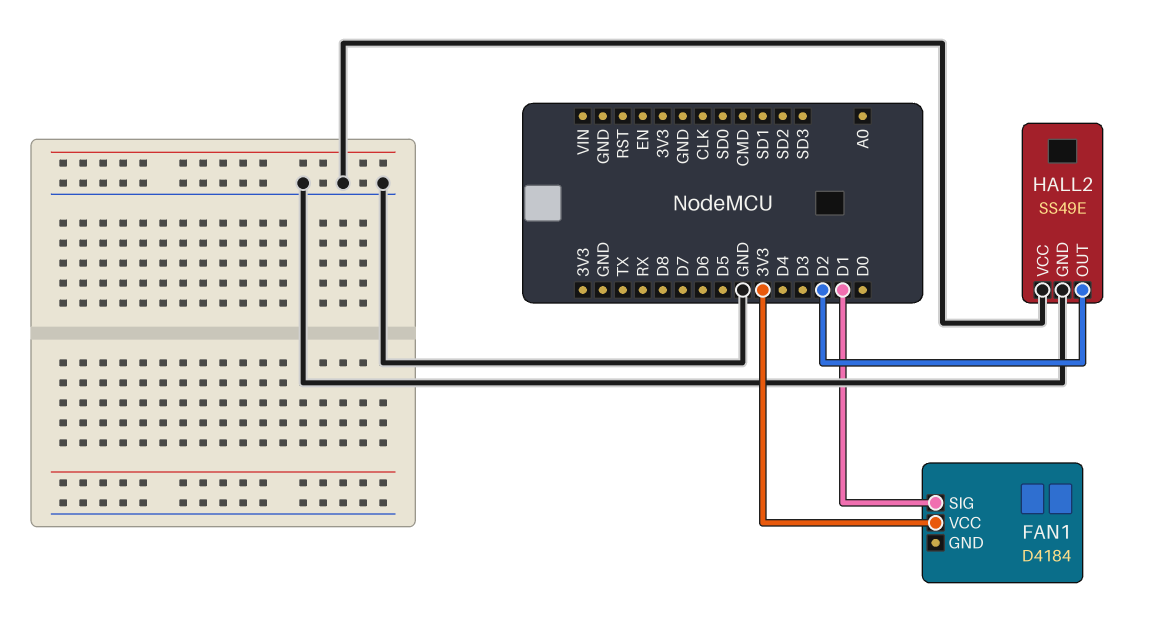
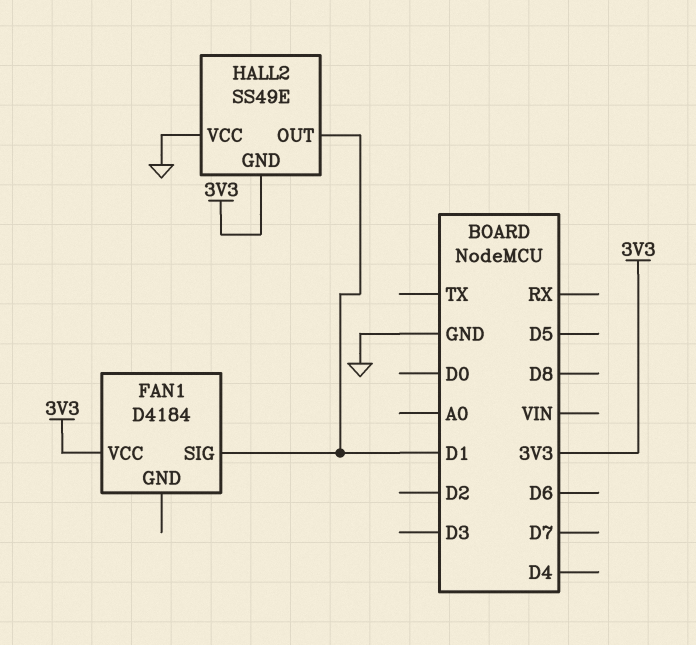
HALL2 pin GND: GND -> 3V3
HALL2 pin OUT: D2 -> D1

